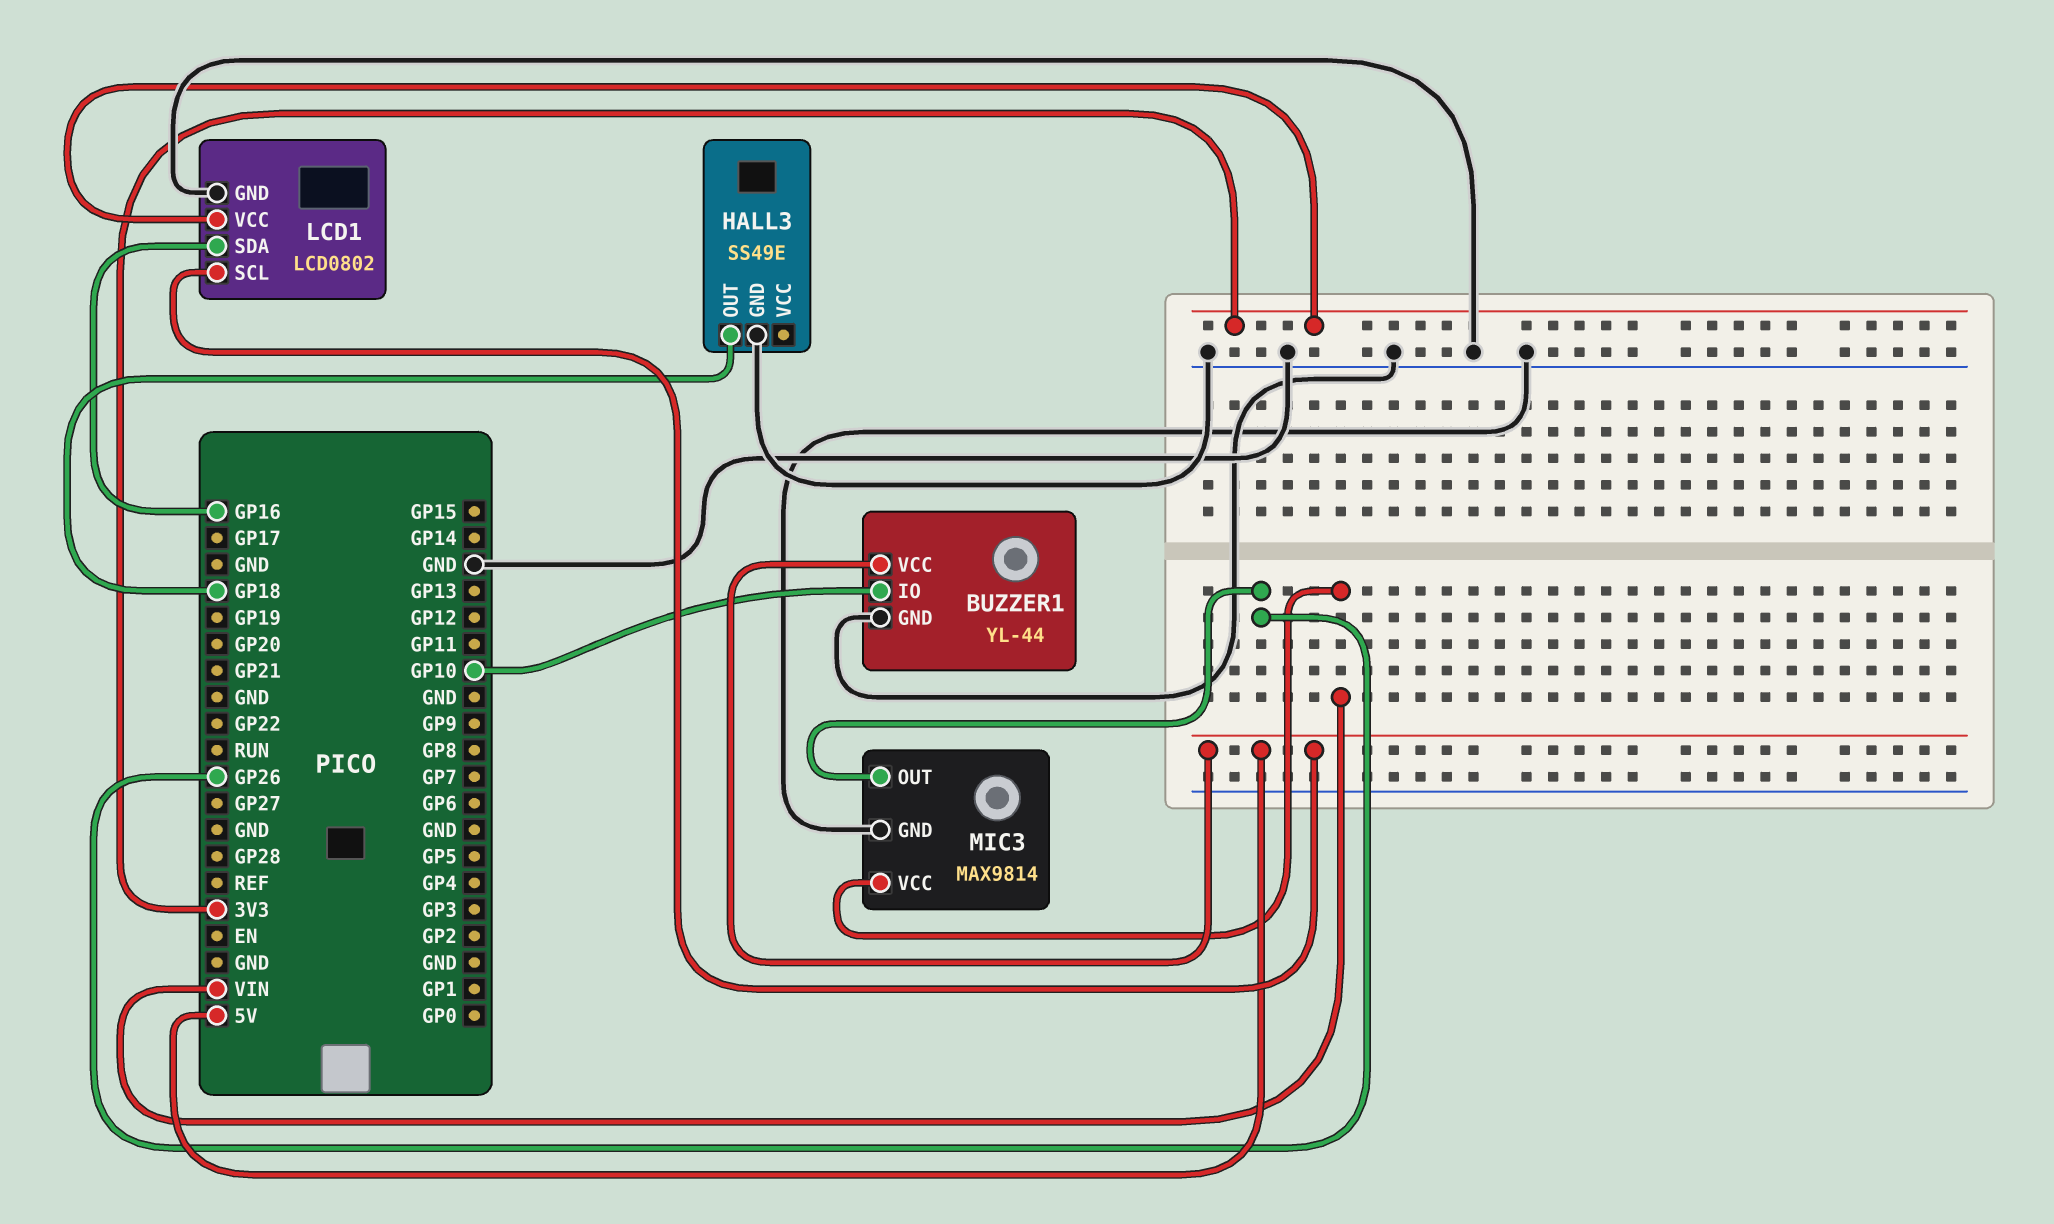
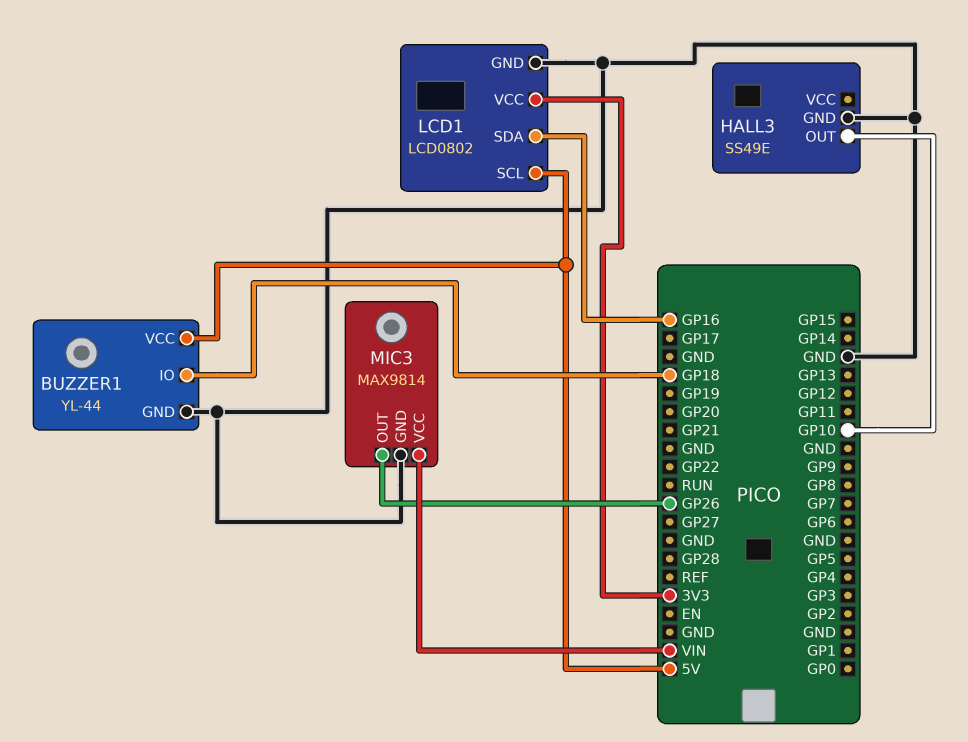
BUZZER1 pin IO: GP10 -> GP18
HALL3 pin OUT: GP18 -> GP10

